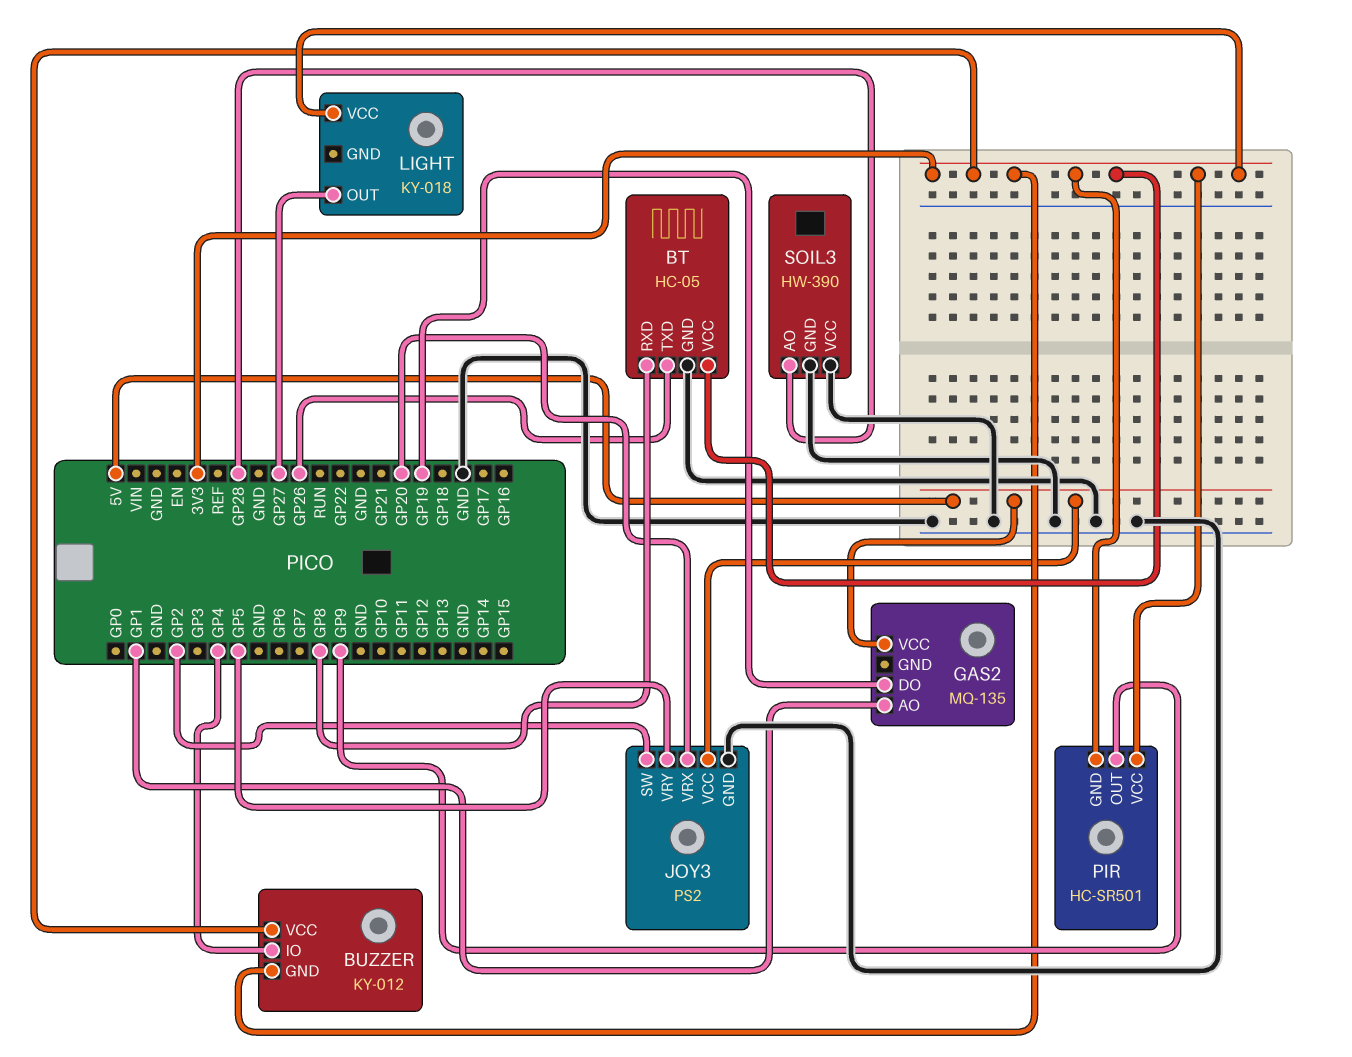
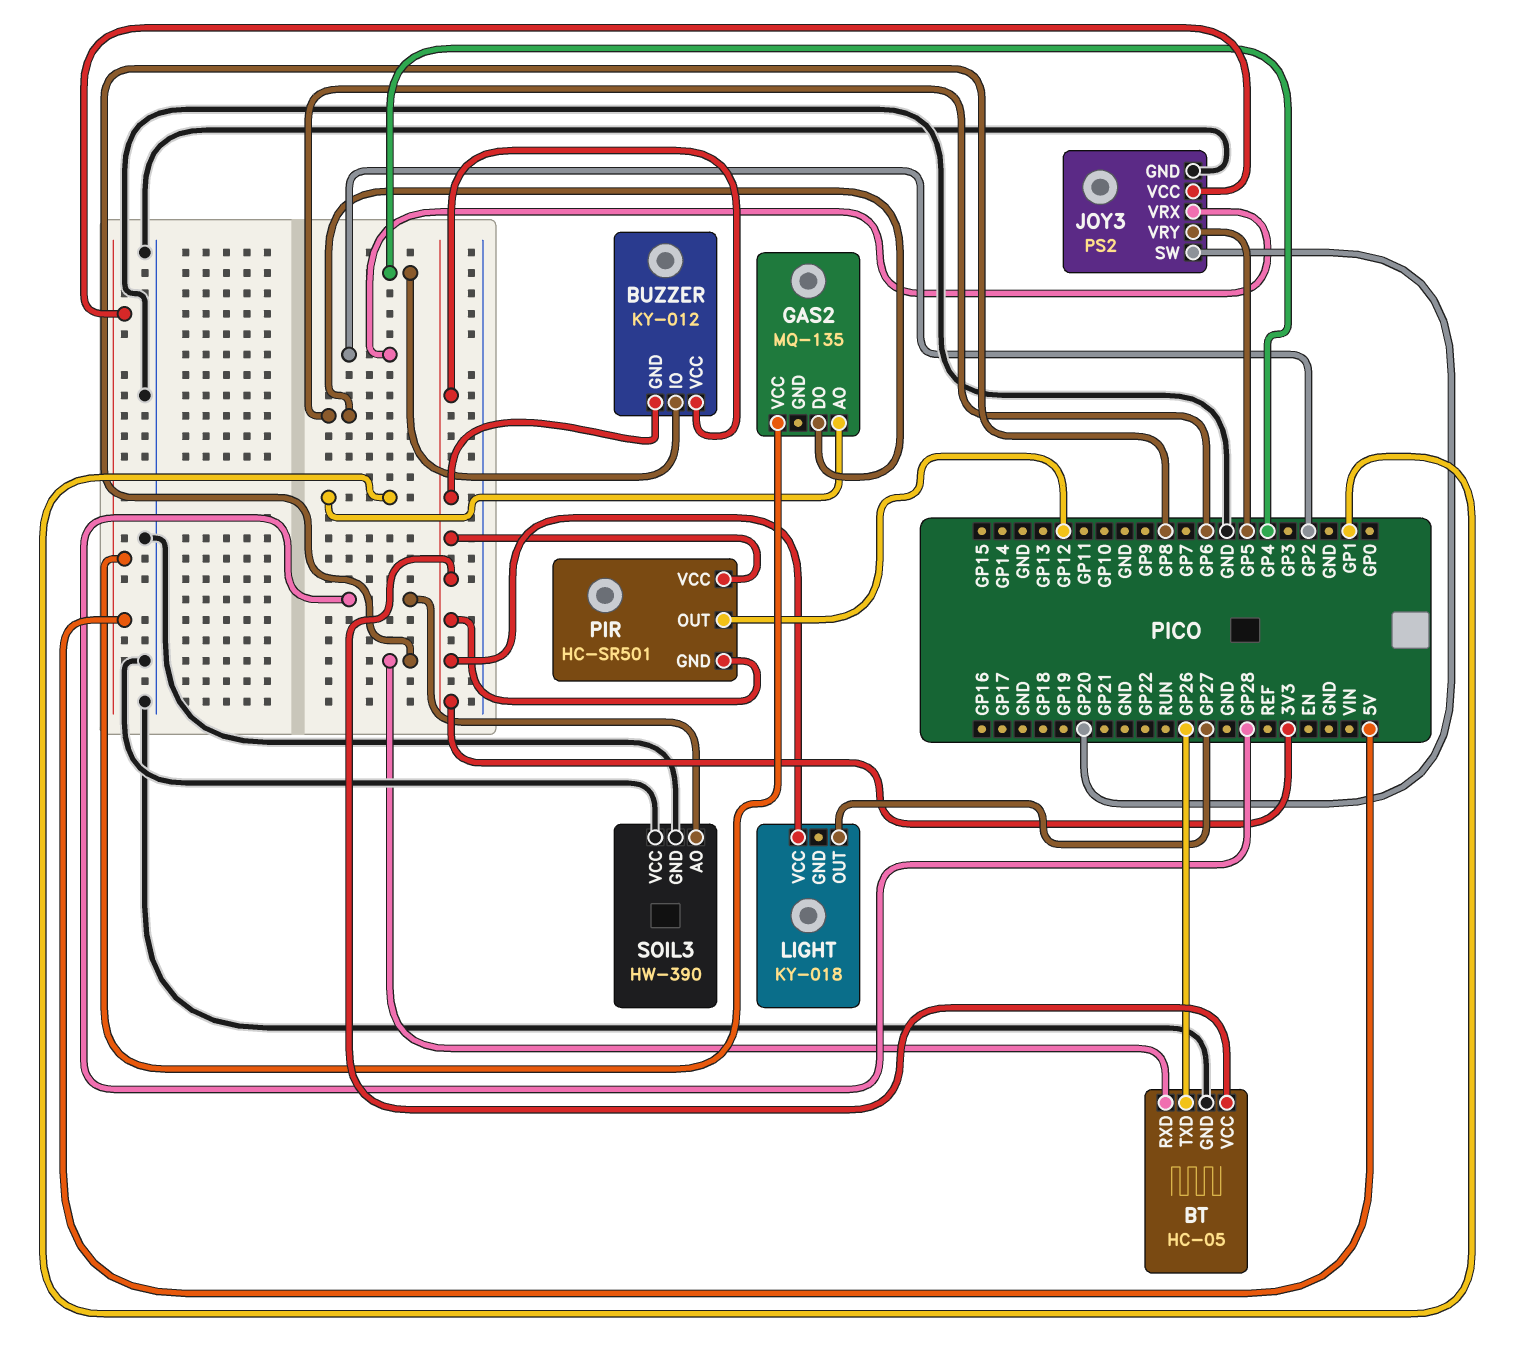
GAS2 pin DO: GP19 -> GP6
JOY3 pin SW: GP2 -> GP20
JOY3 pin VRX: GP20 -> GP2
PIR pin OUT: GP9 -> GP12

